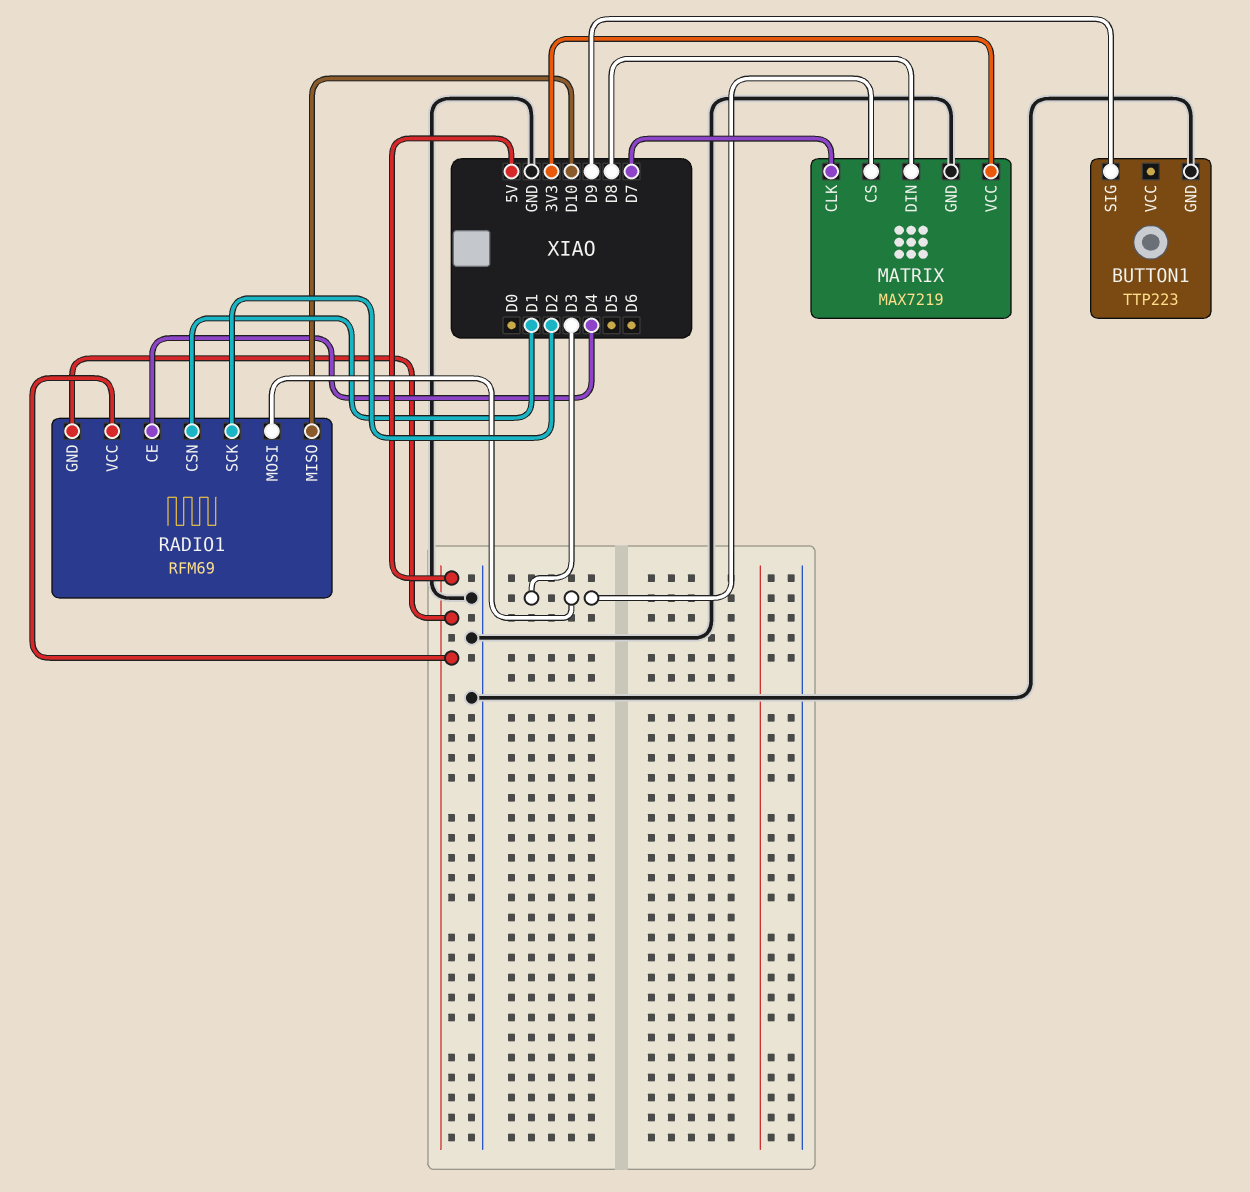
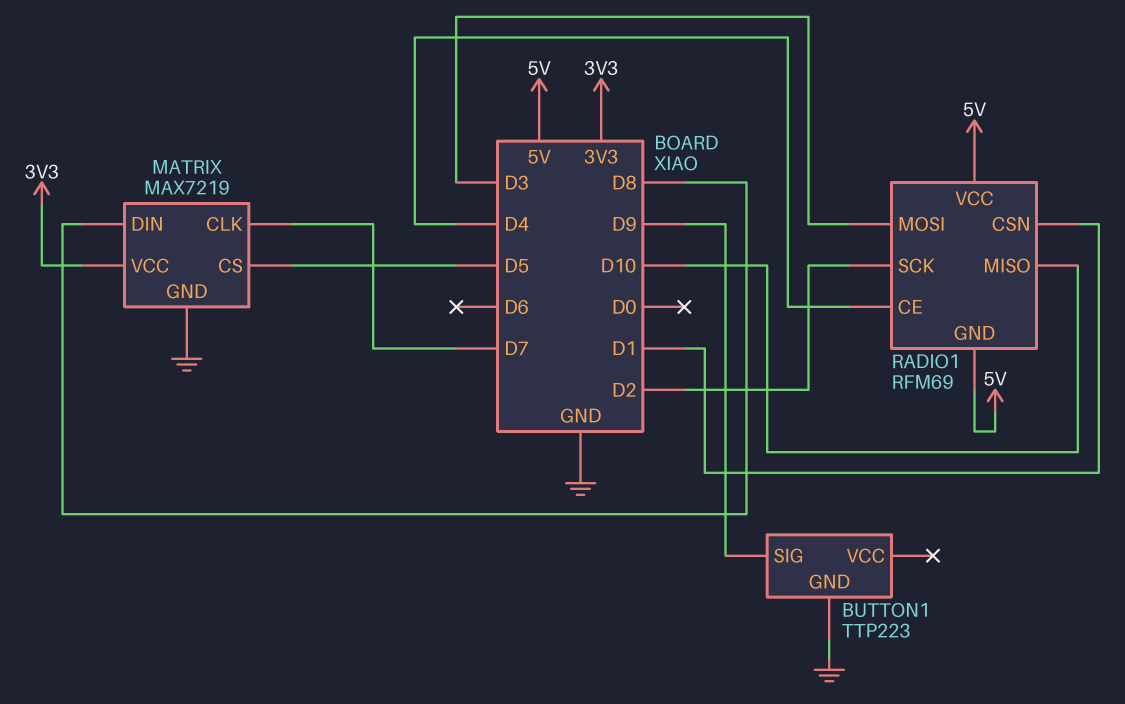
MATRIX pin CS: D3 -> D5

